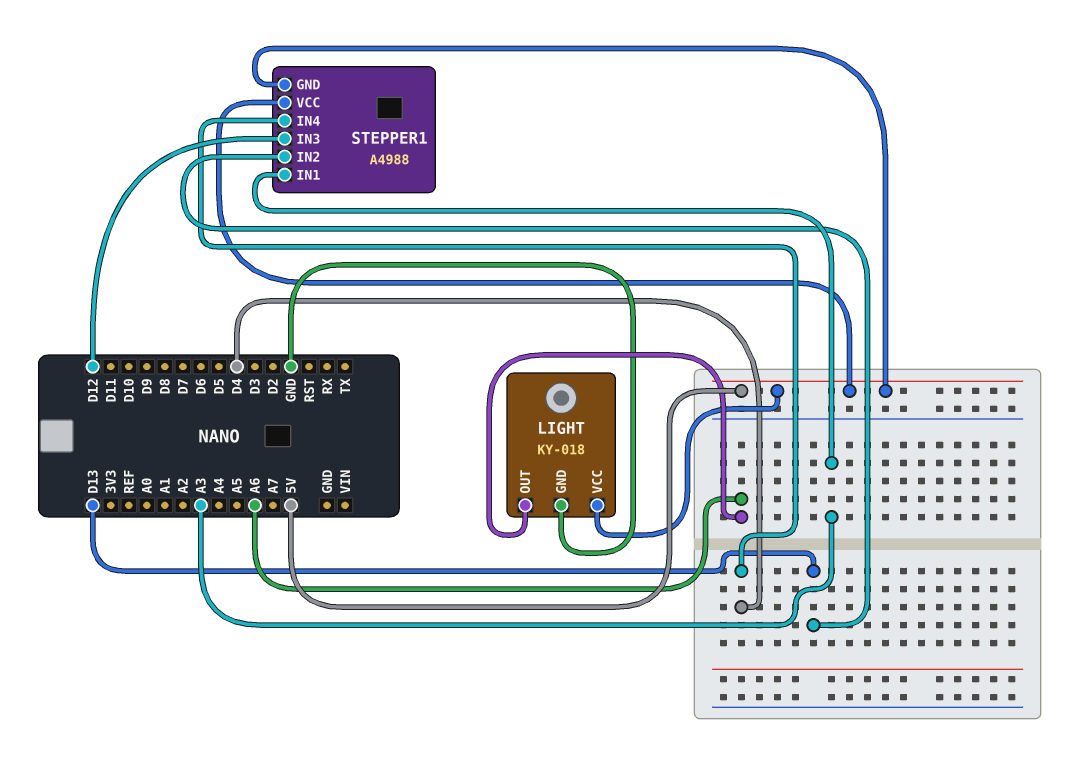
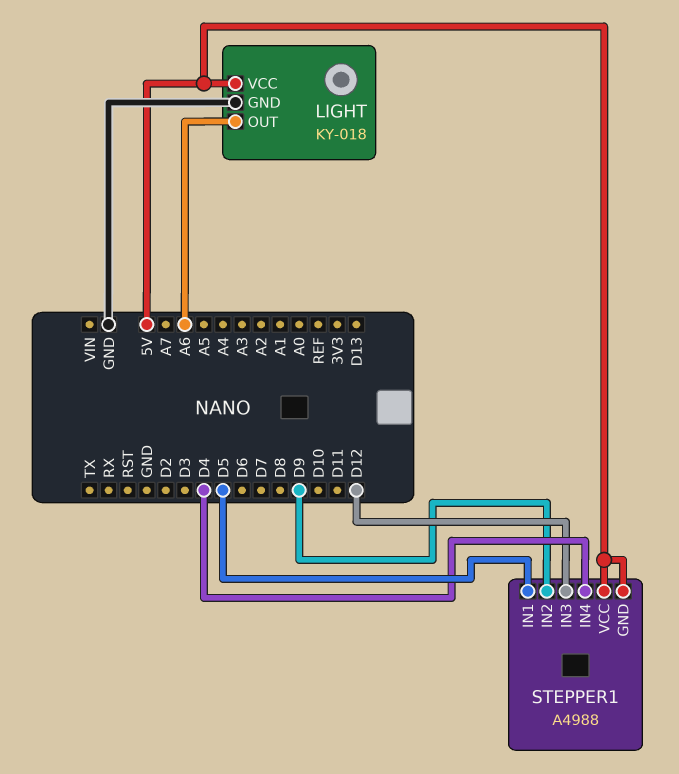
STEPPER1 pin IN1: A3 -> D5
STEPPER1 pin IN2: D13 -> D9

